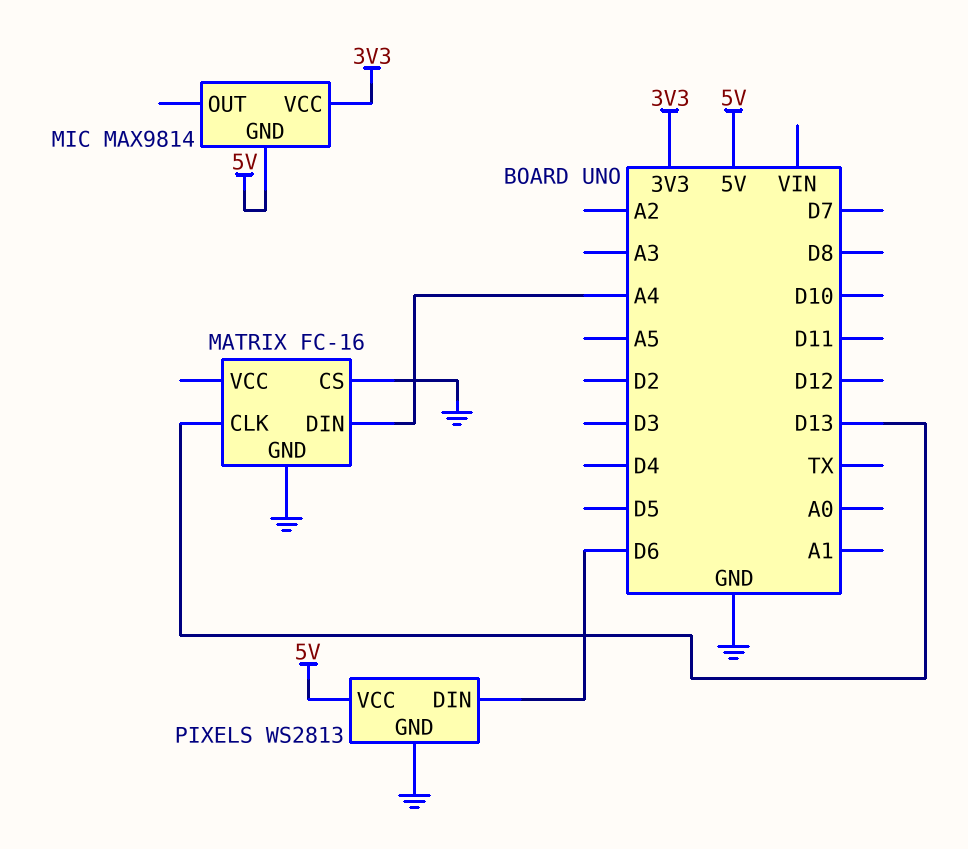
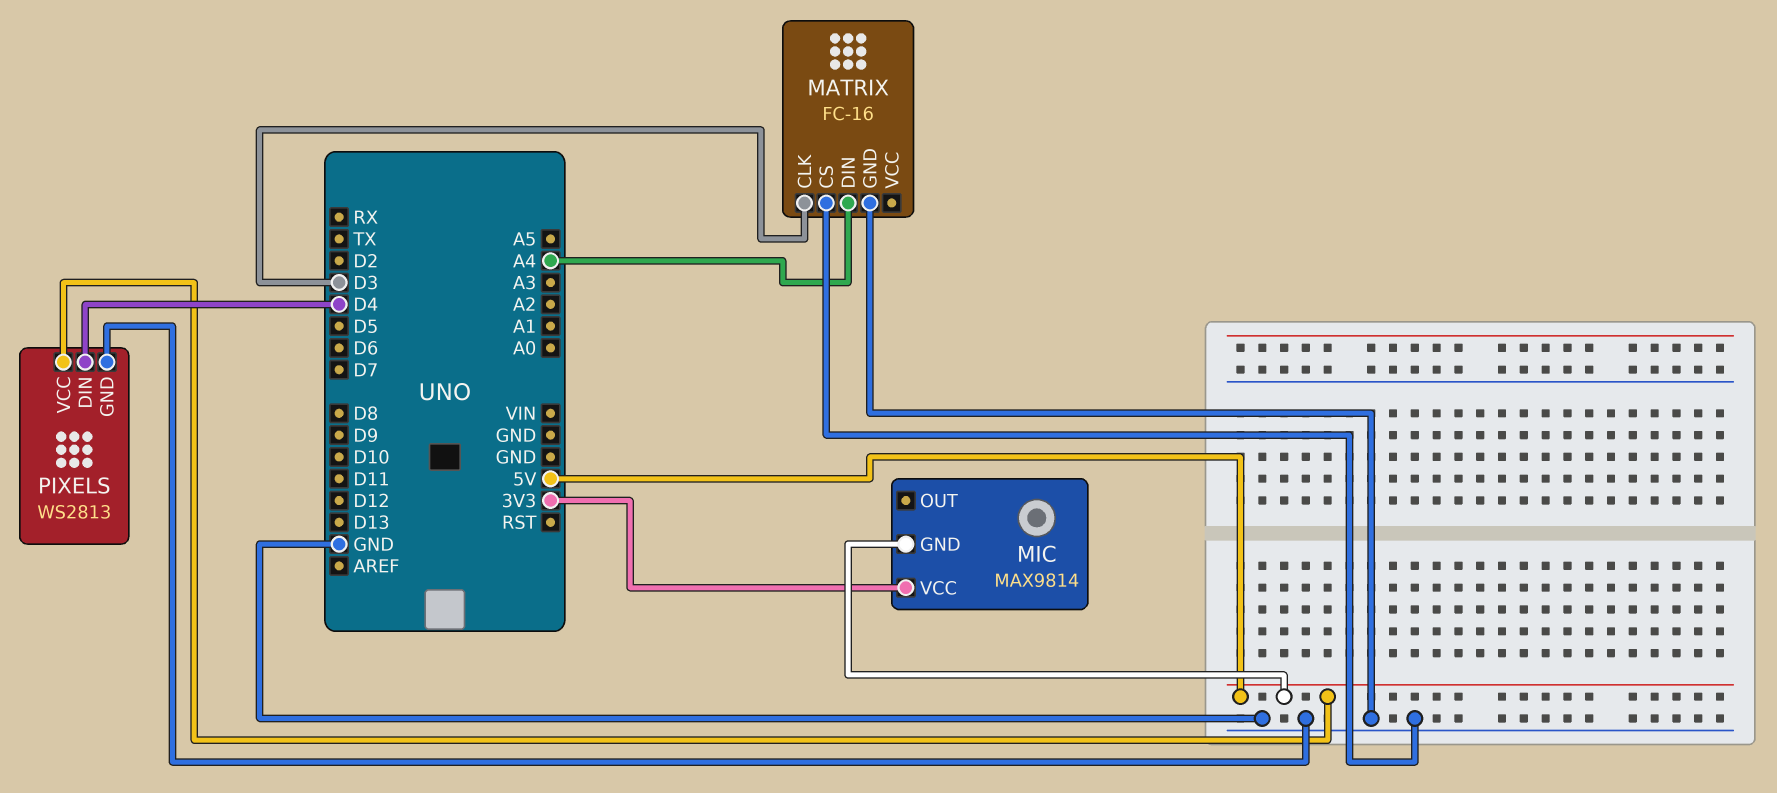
MATRIX pin CLK: D13 -> D3
PIXELS pin DIN: D6 -> D4

